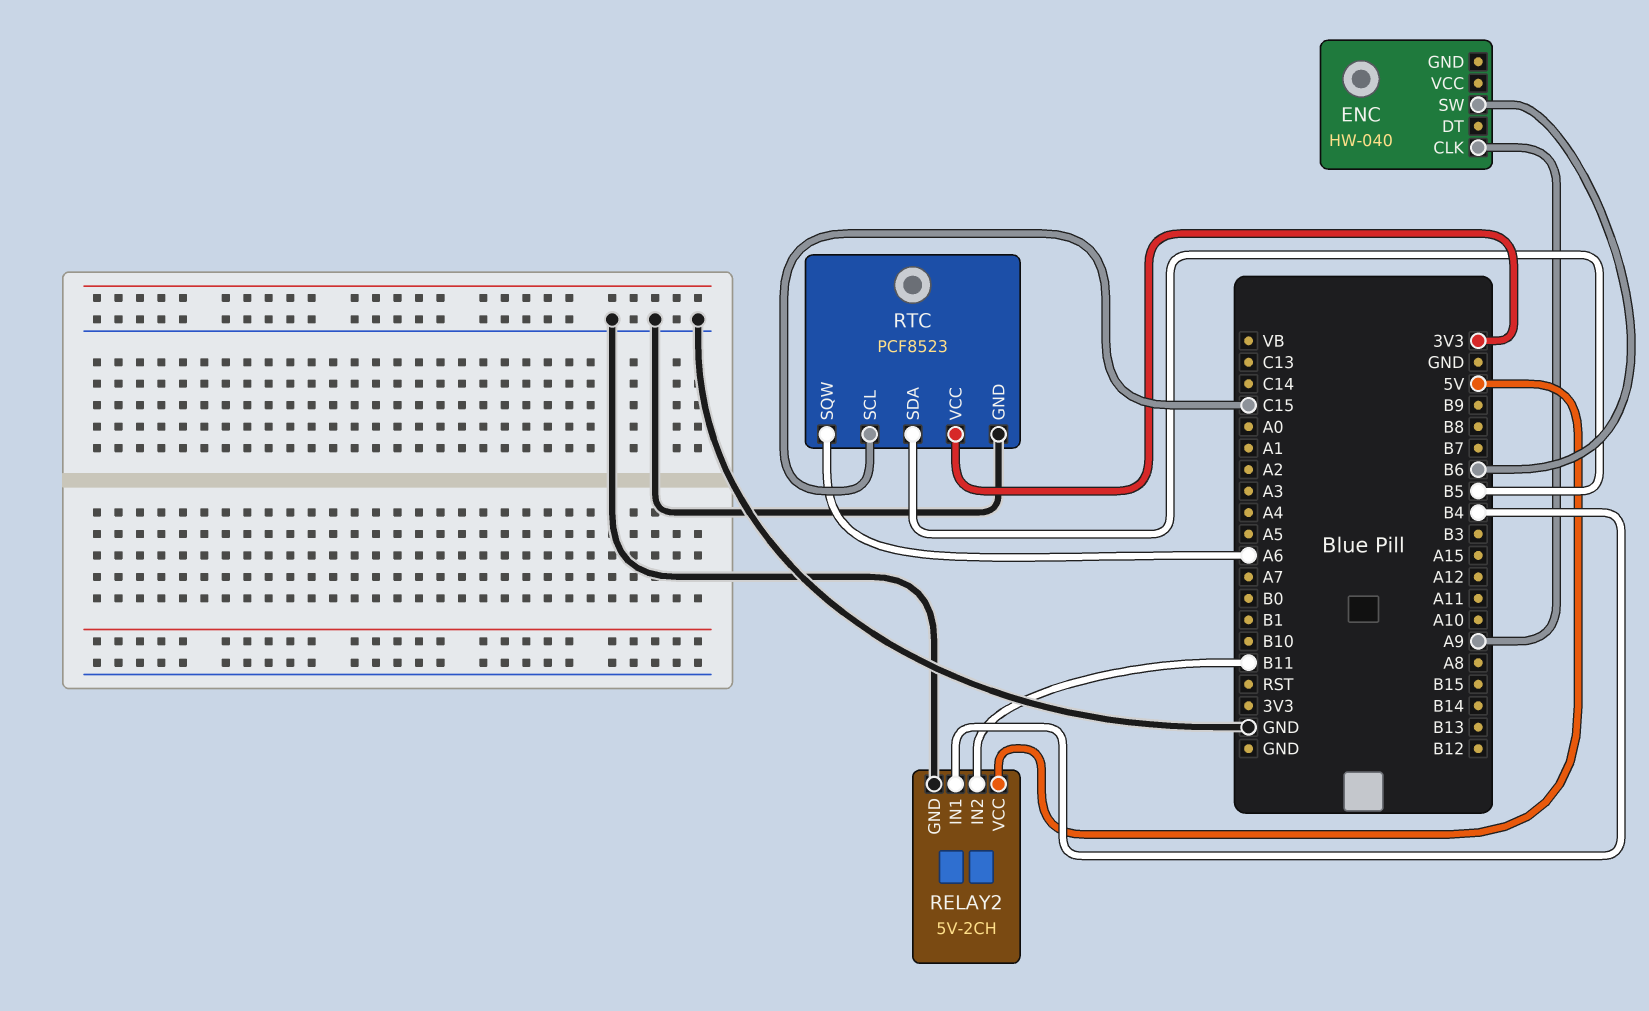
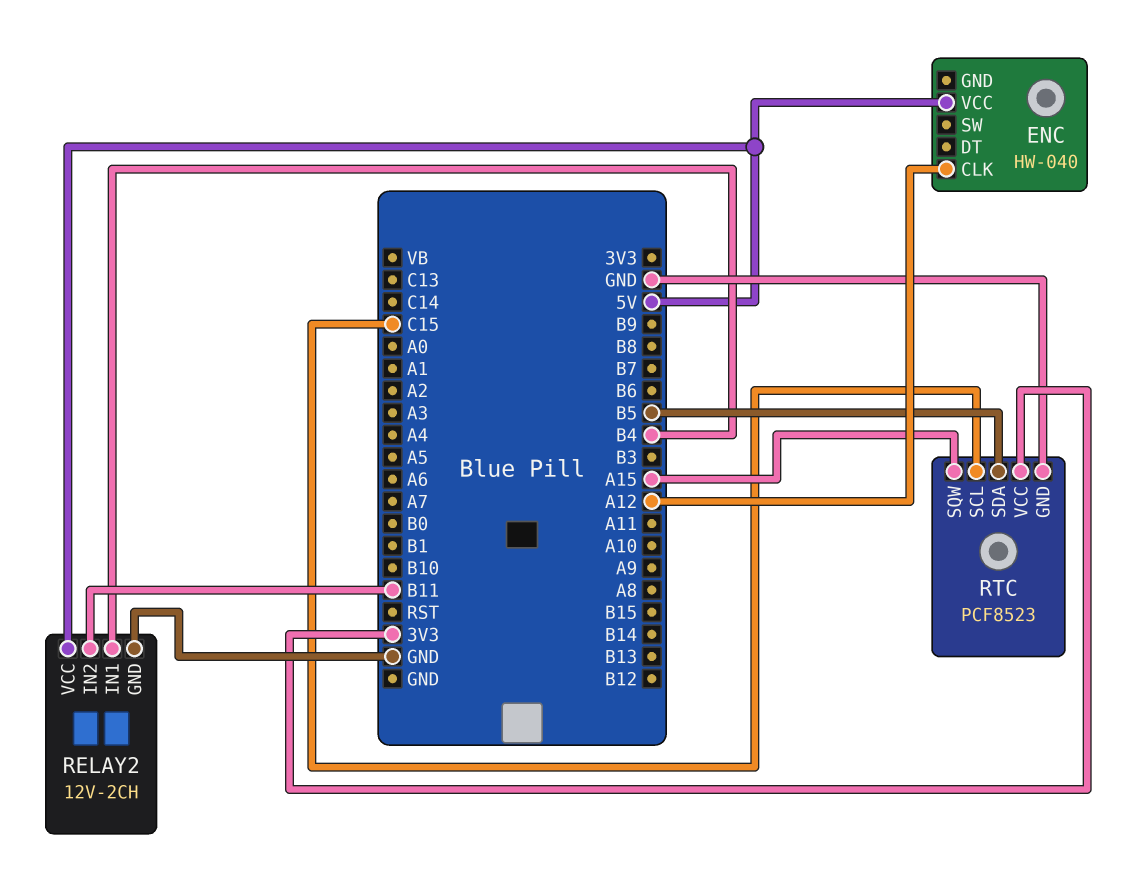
ENC pin CLK: A9 -> A12
ENC pin SW: B6 -> none
ENC pin VCC: none -> 5V
RELAY2: 5V-2CH -> 12V-2CH
RTC pin SQW: A6 -> A15

